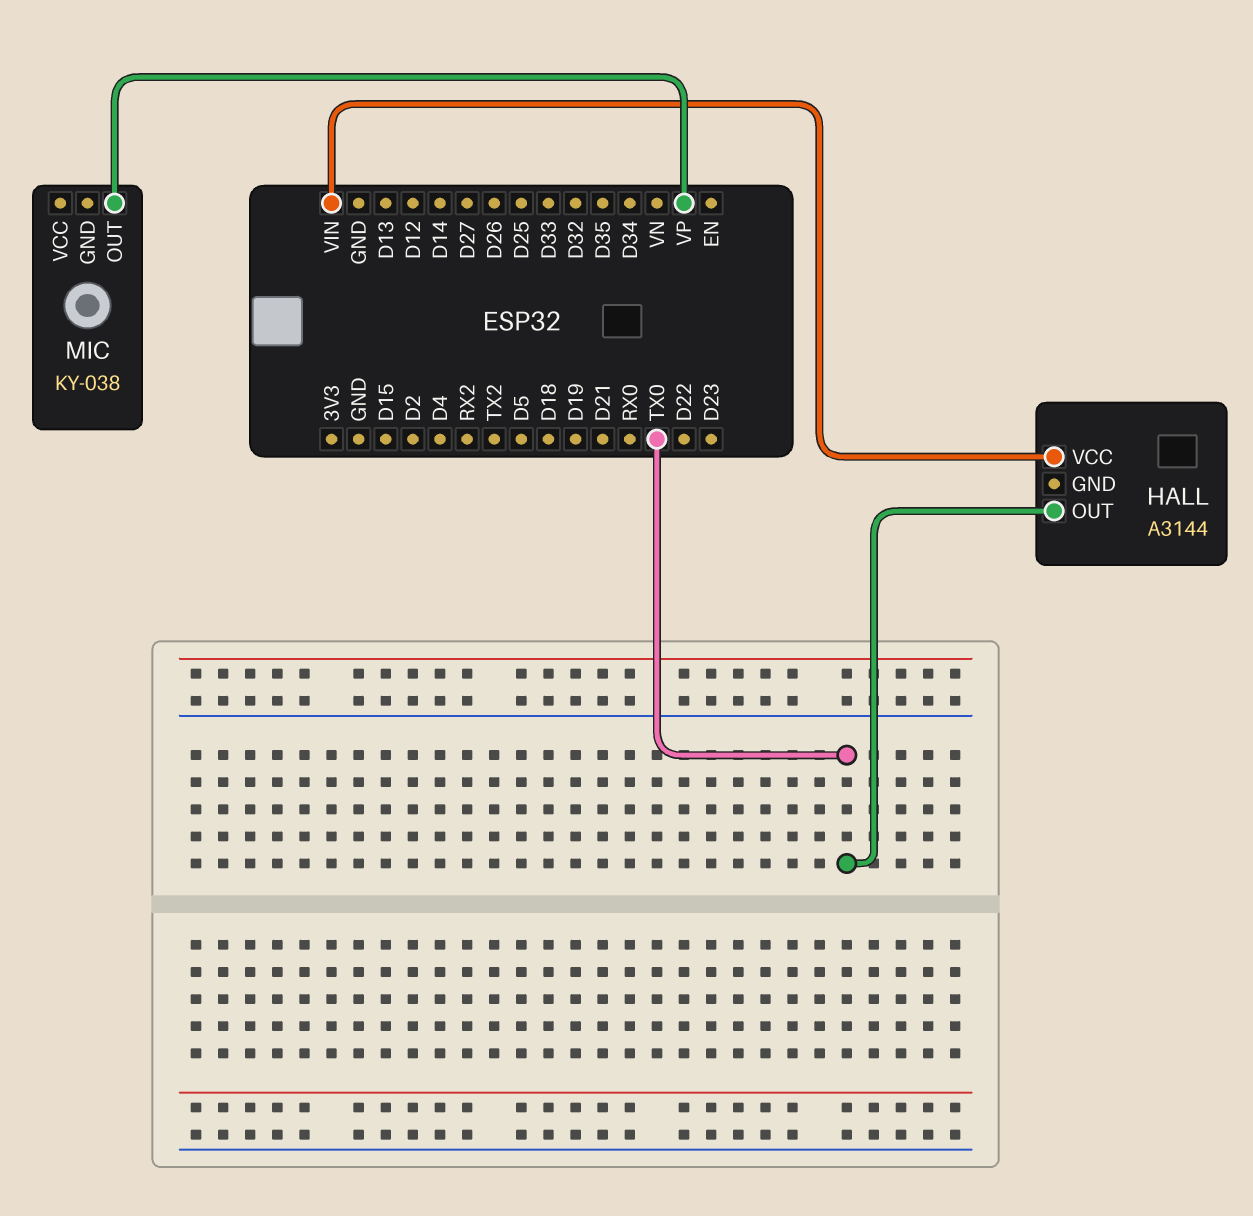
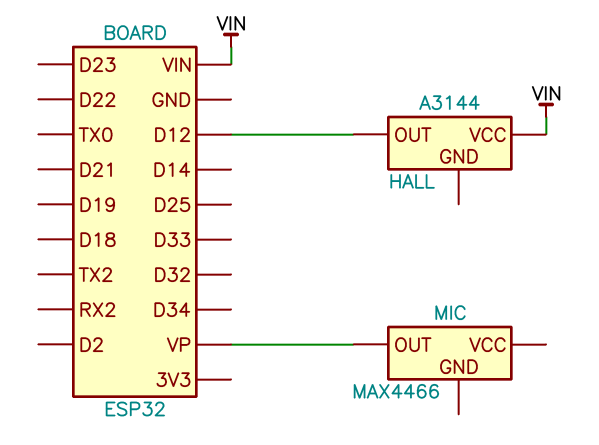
HALL pin OUT: TX0 -> D12
MIC: KY-038 -> MAX4466

